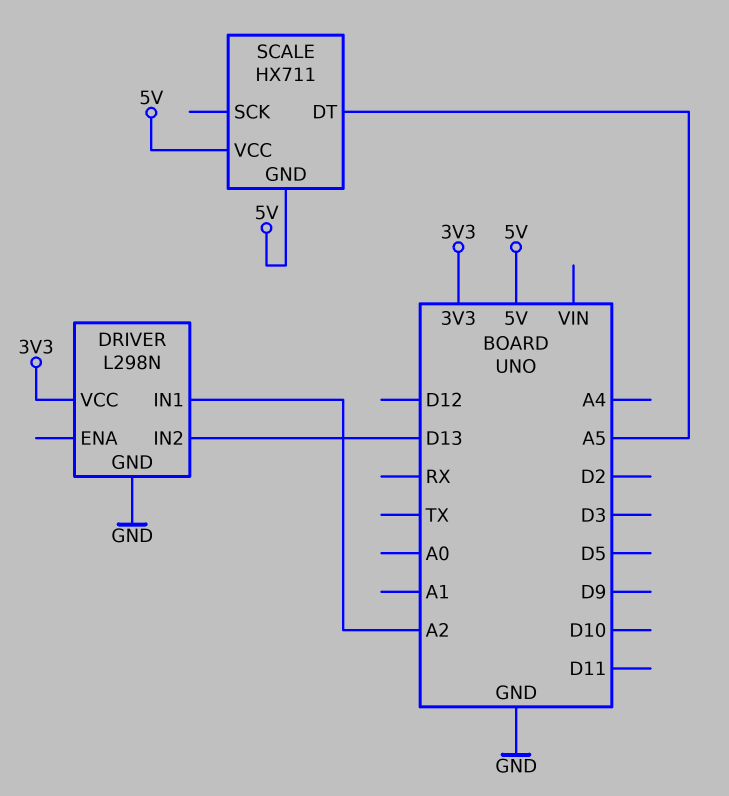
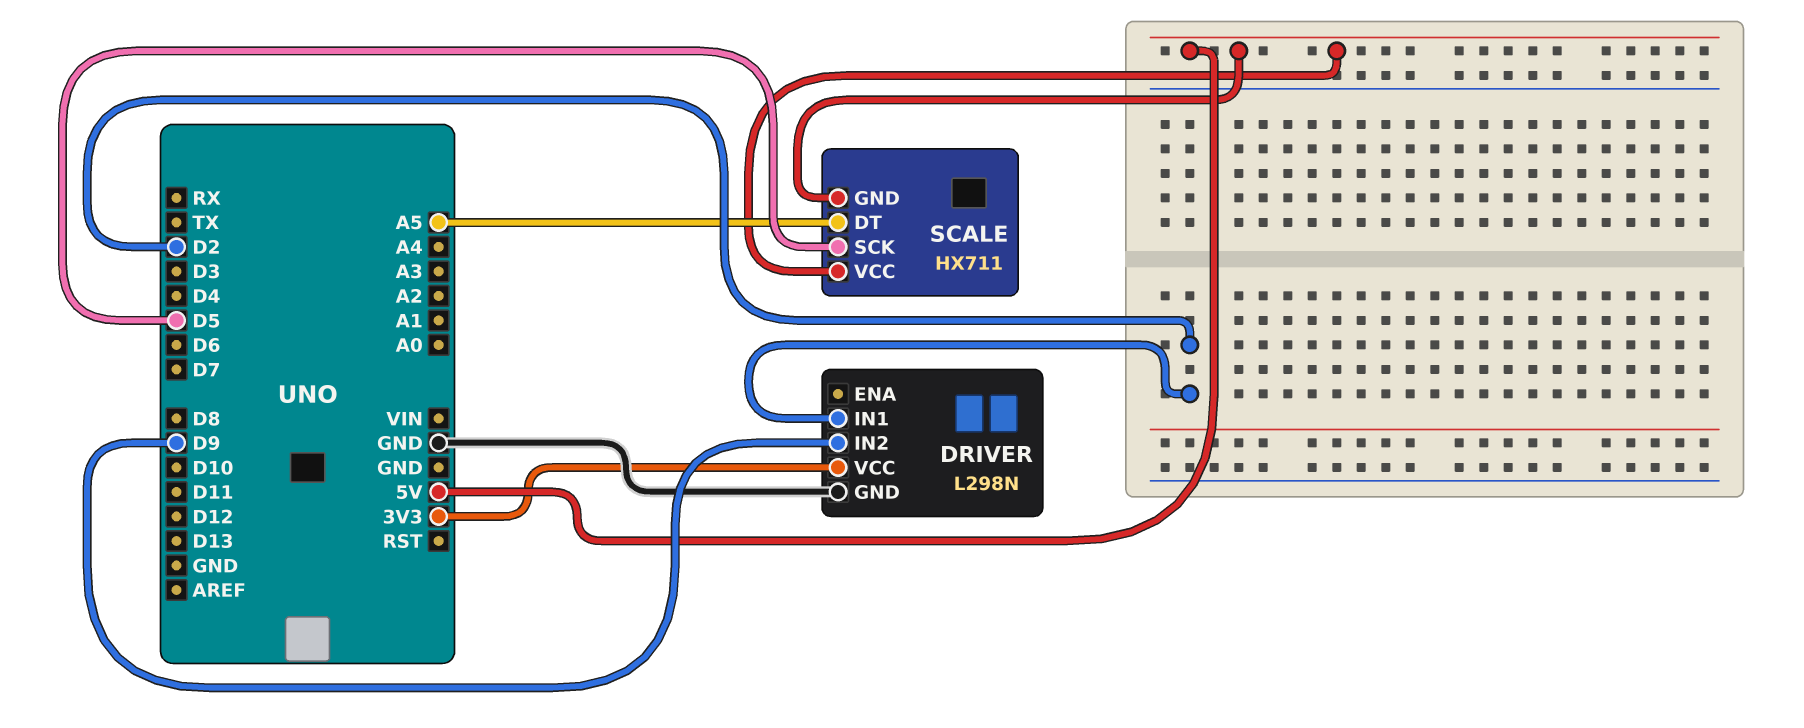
DRIVER pin IN1: A2 -> D2
DRIVER pin IN2: D13 -> D9
SCALE pin SCK: none -> D5

